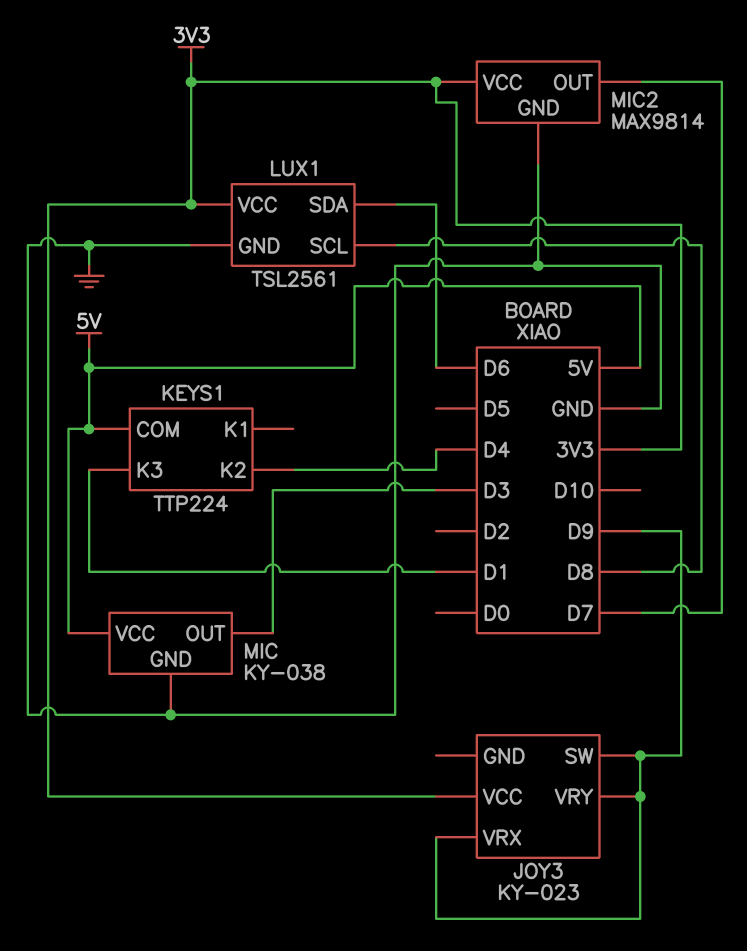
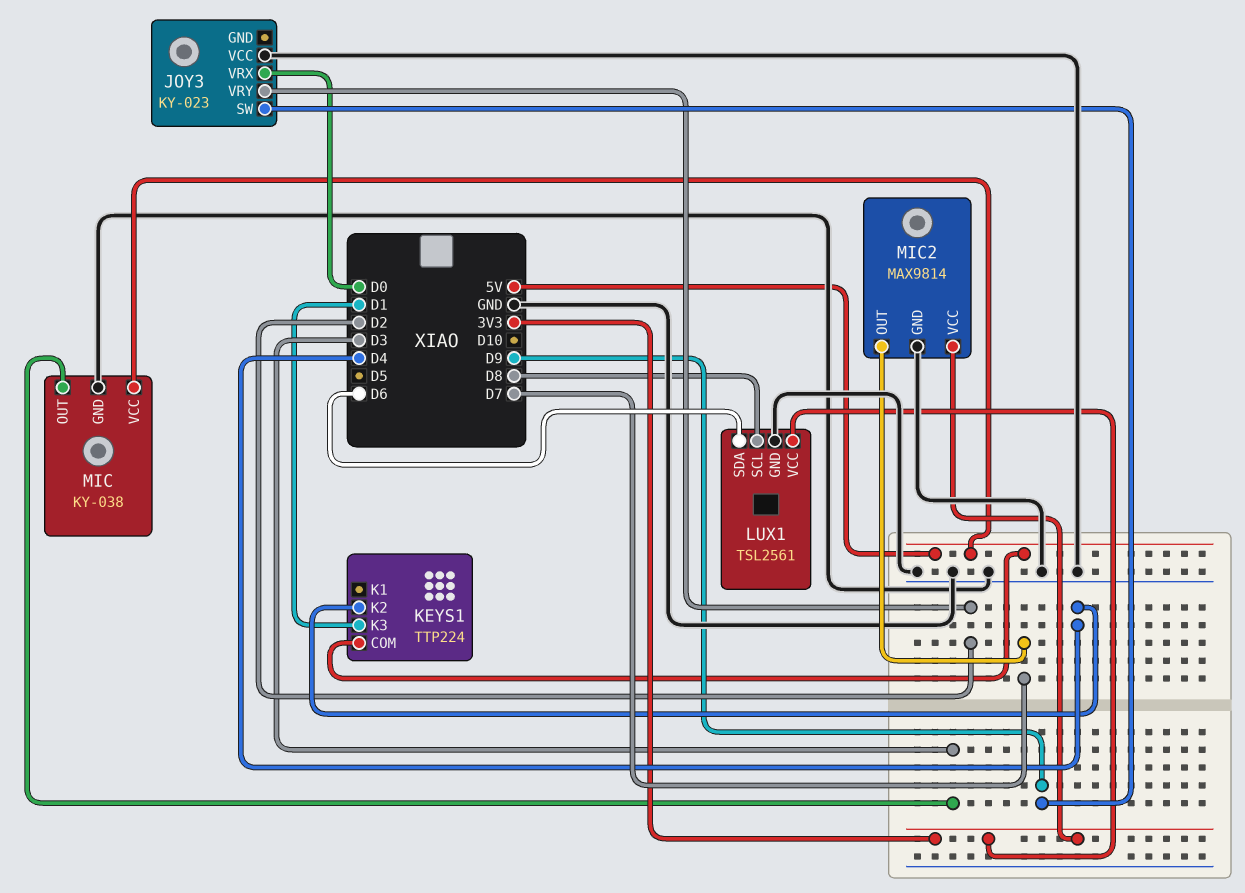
JOY3 pin VCC: 3V3 -> GND
JOY3 pin VRX: D9 -> D0
JOY3 pin VRY: D9 -> D2

